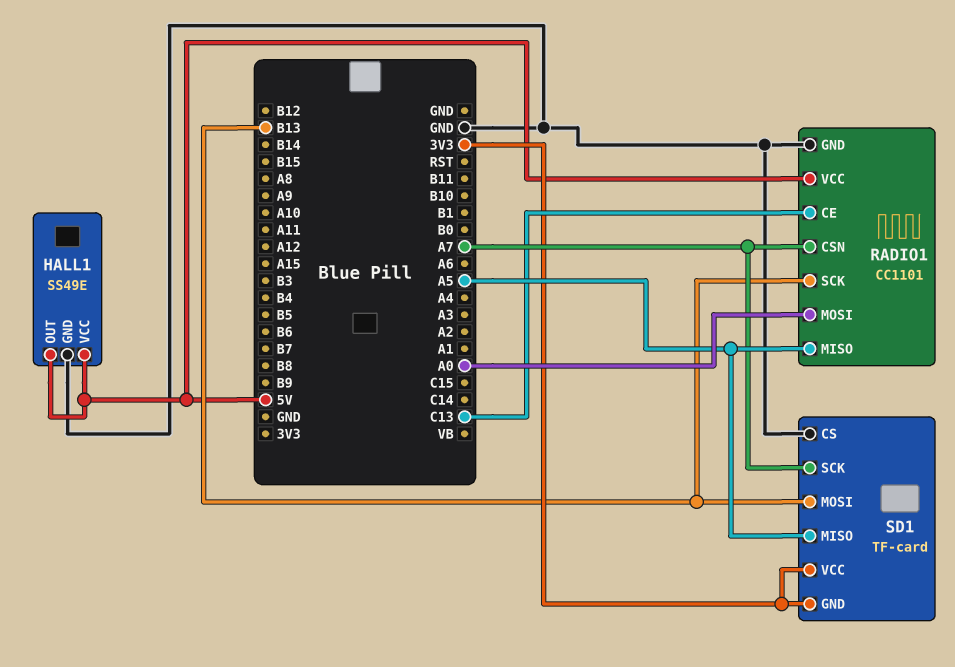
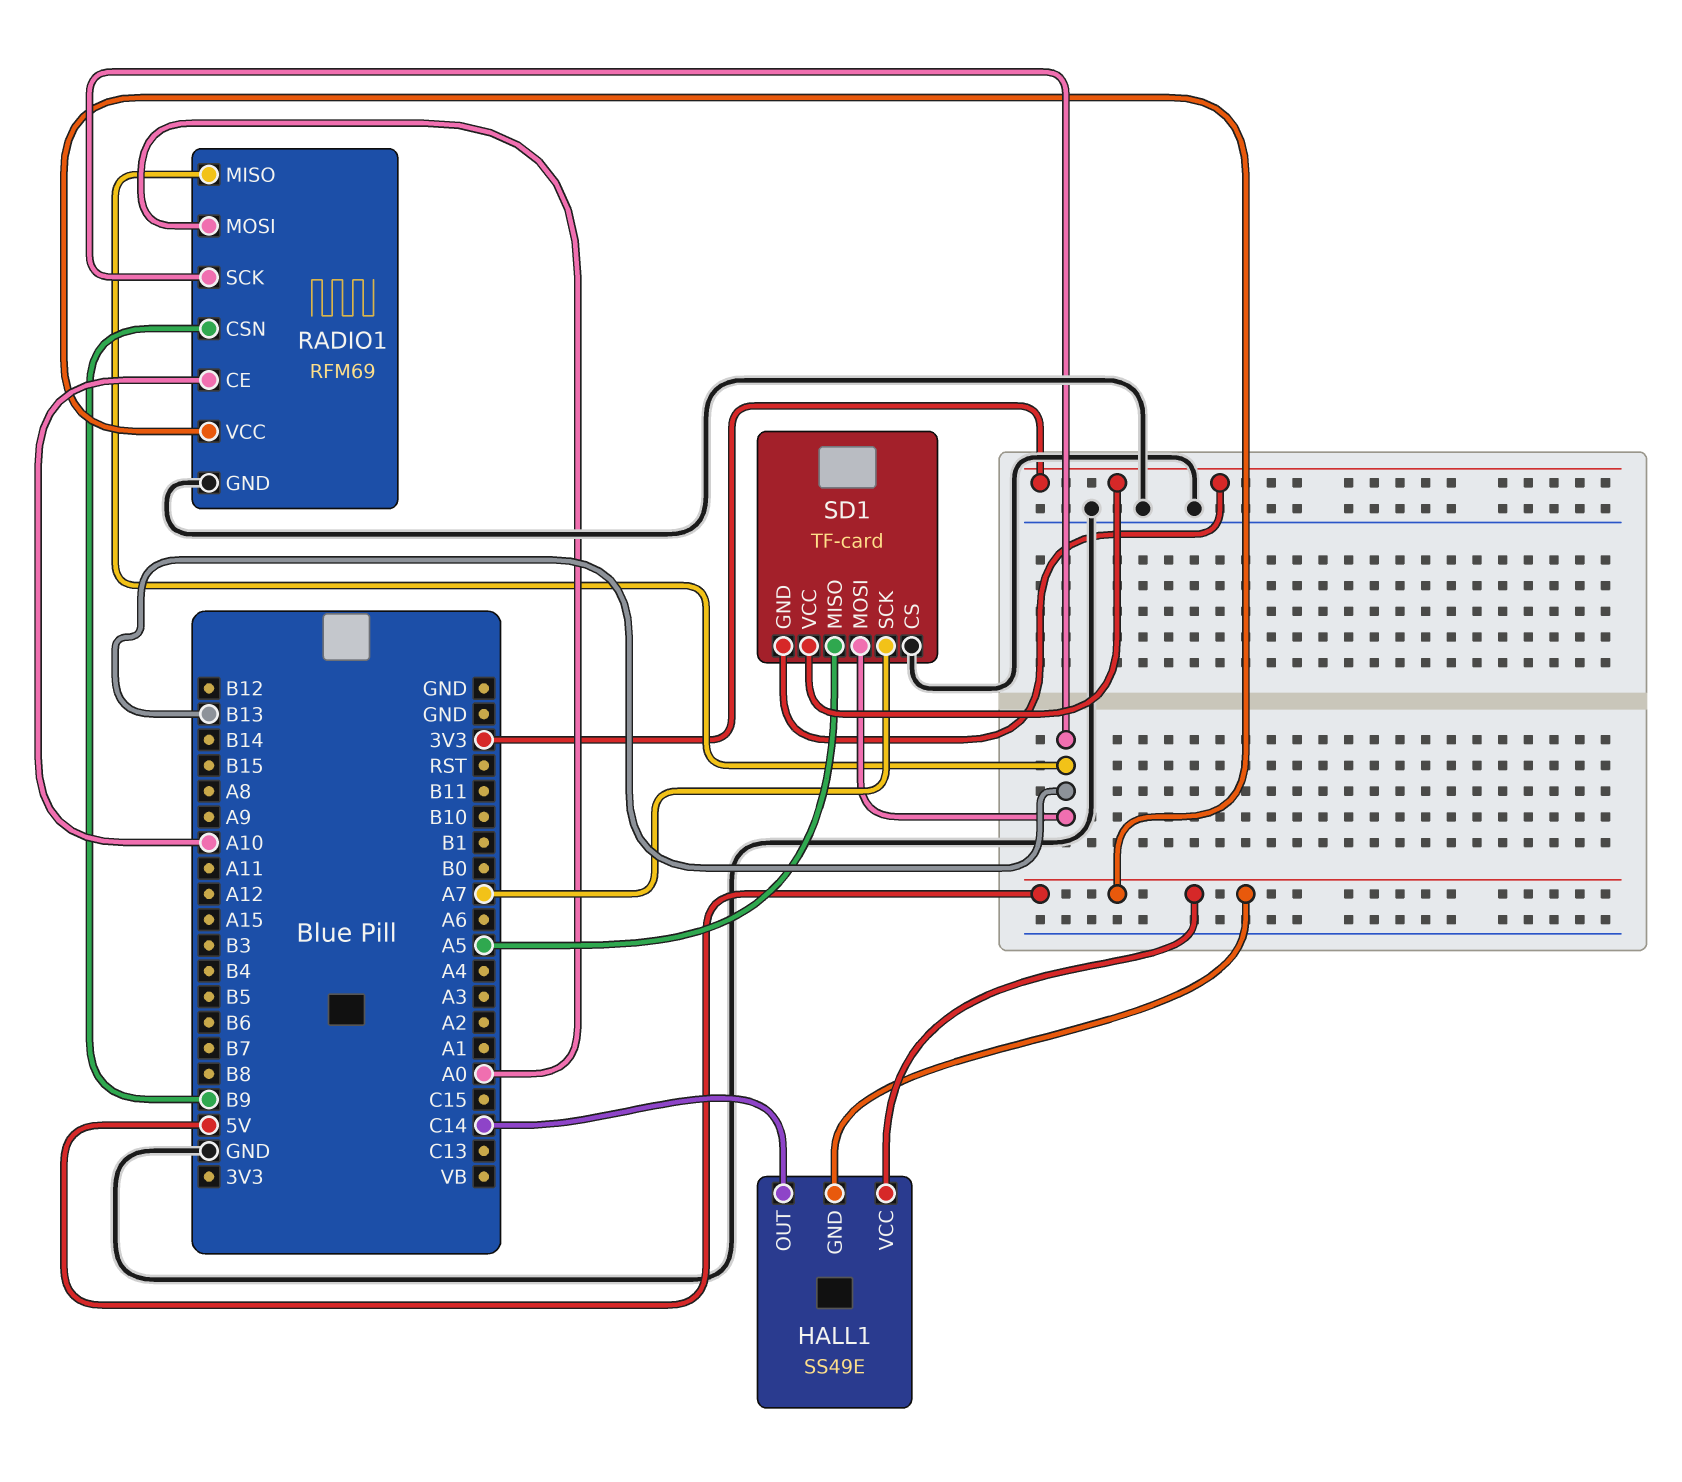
HALL1 pin GND: GND -> 5V
HALL1 pin OUT: 5V -> C14
RADIO1: CC1101 -> RFM69
RADIO1 pin CE: C13 -> A10
RADIO1 pin CSN: A7 -> B9
RADIO1 pin MISO: A5 -> B13

